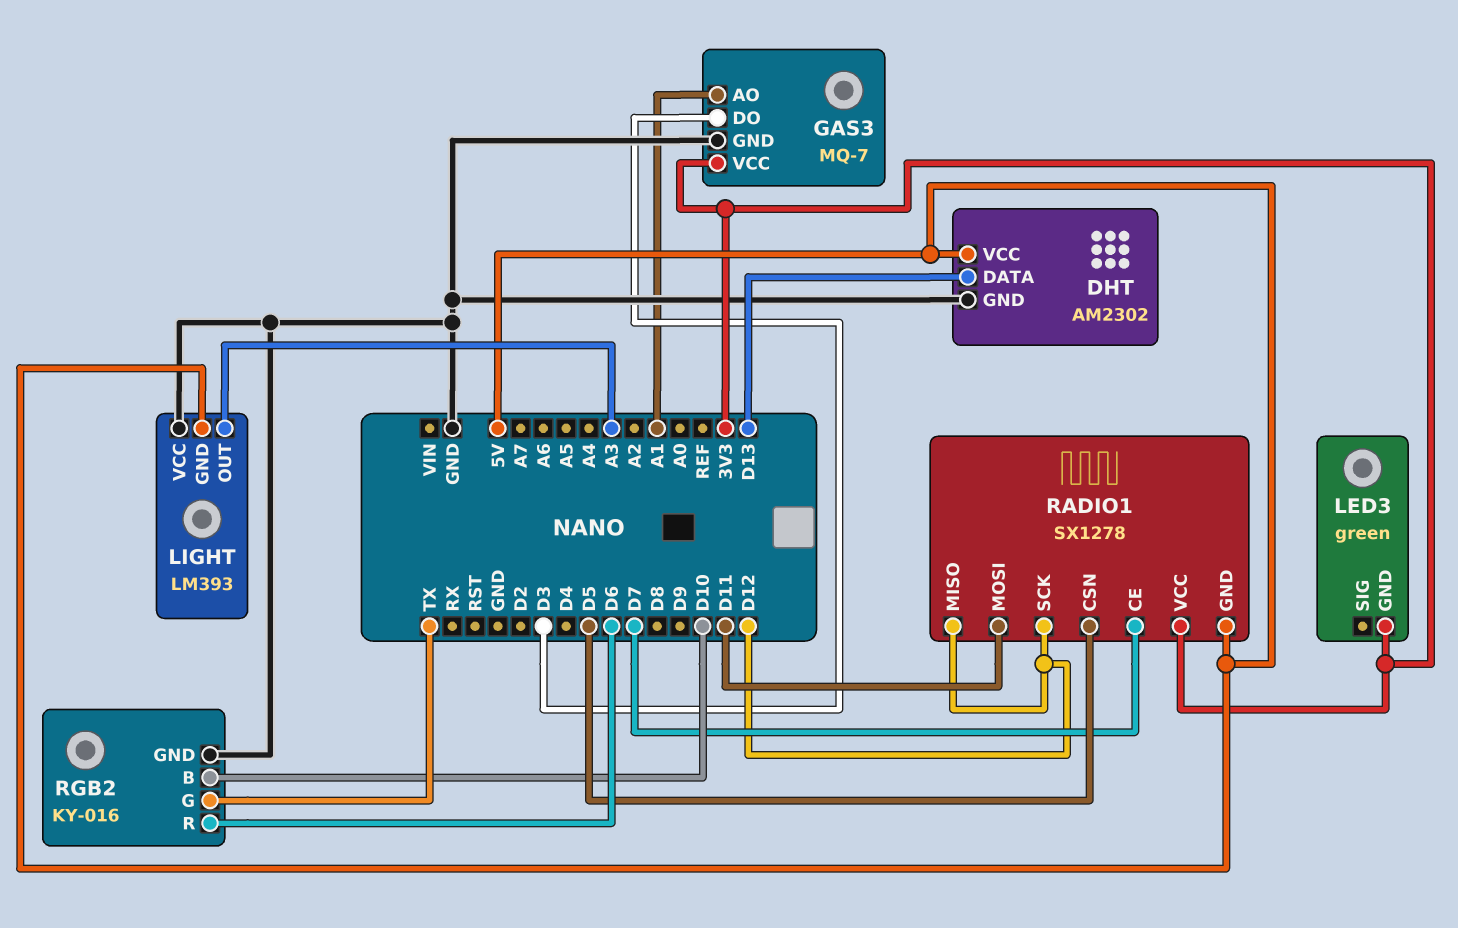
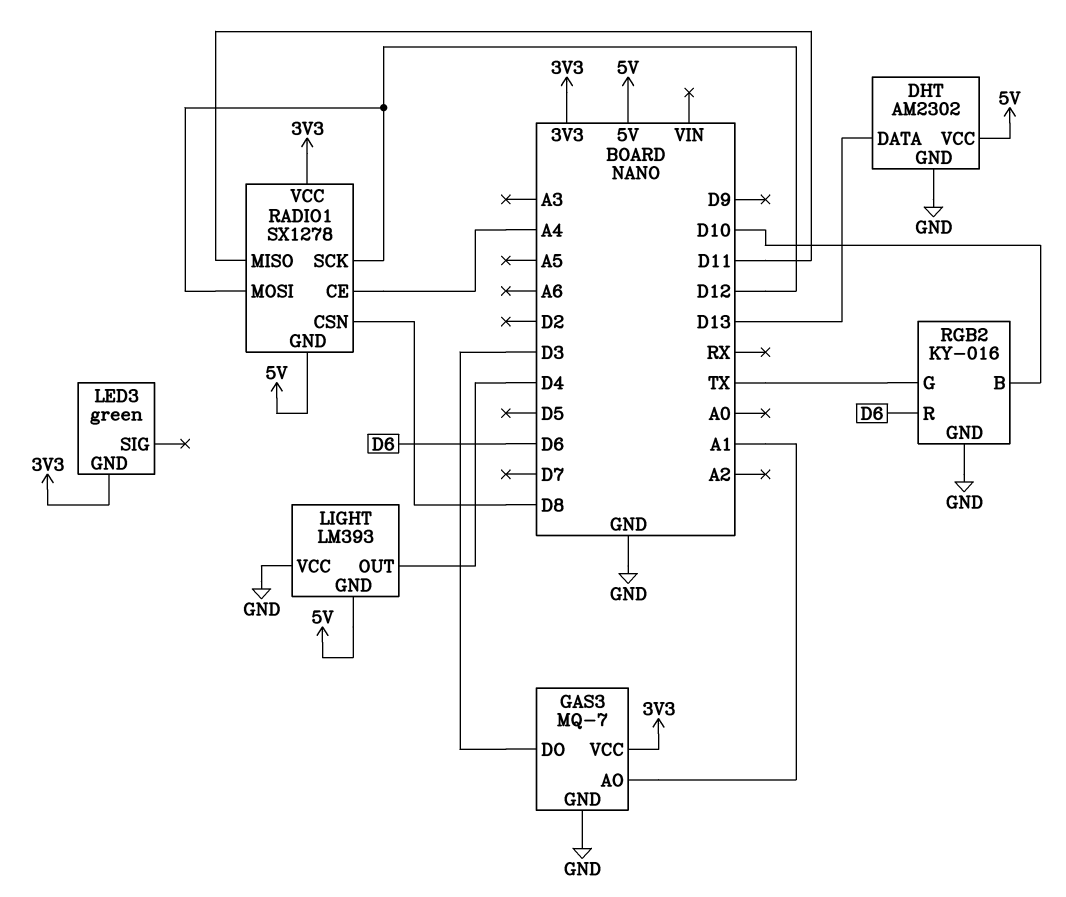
LIGHT pin OUT: A3 -> D4
RADIO1 pin CE: D7 -> A4
RADIO1 pin CSN: D5 -> D8
RADIO1 pin MISO: D12 -> D11
RADIO1 pin MOSI: D11 -> D12

